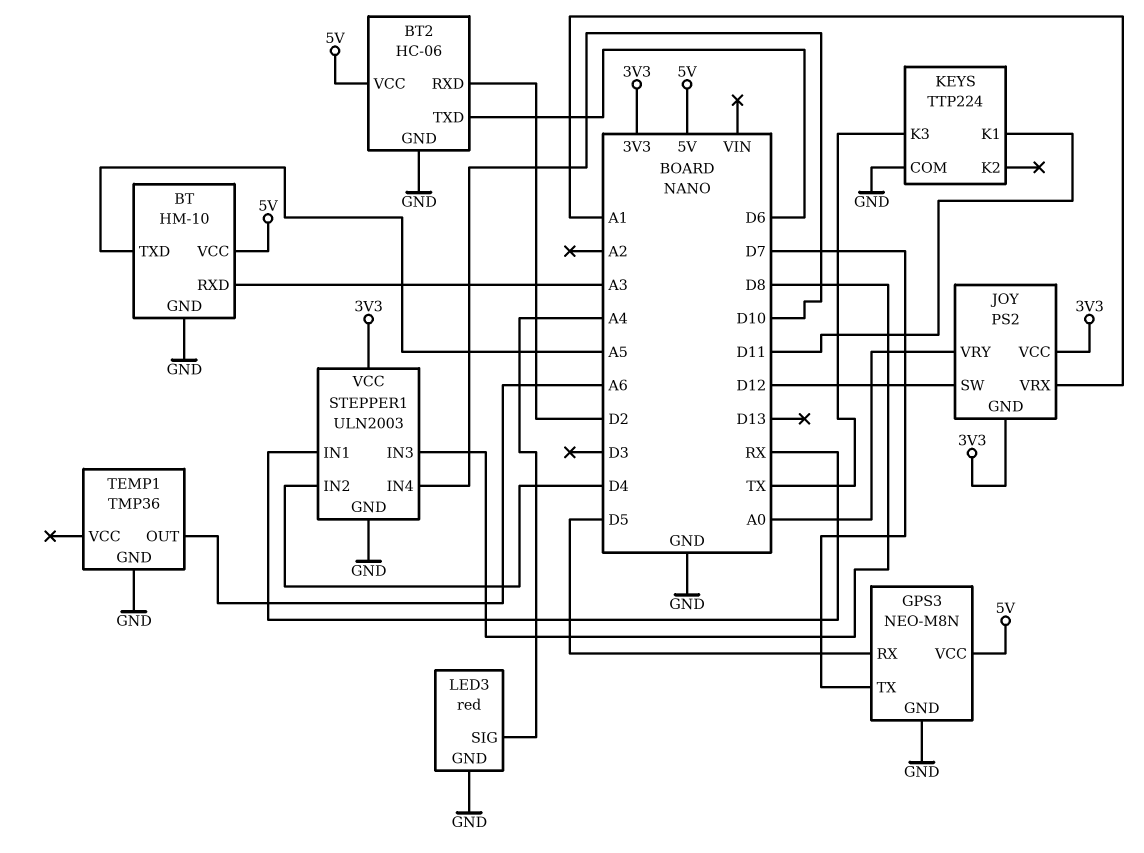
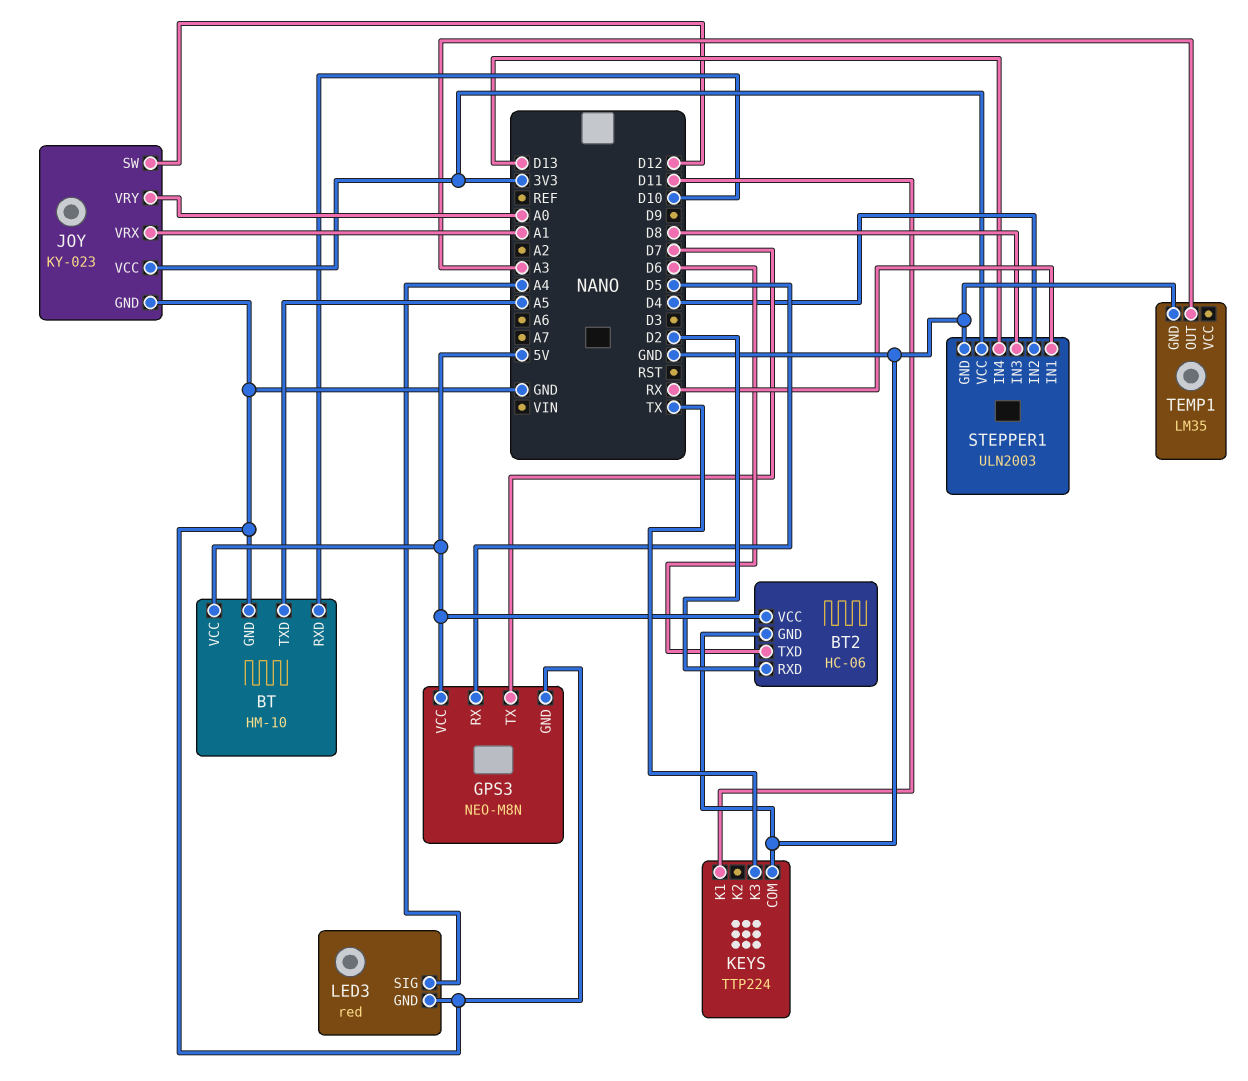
BT pin RXD: A3 -> D10
JOY: PS2 -> KY-023
JOY pin GND: 3V3 -> GND
STEPPER1 pin IN4: D10 -> D13
TEMP1: TMP36 -> LM35
TEMP1 pin OUT: A6 -> A3

